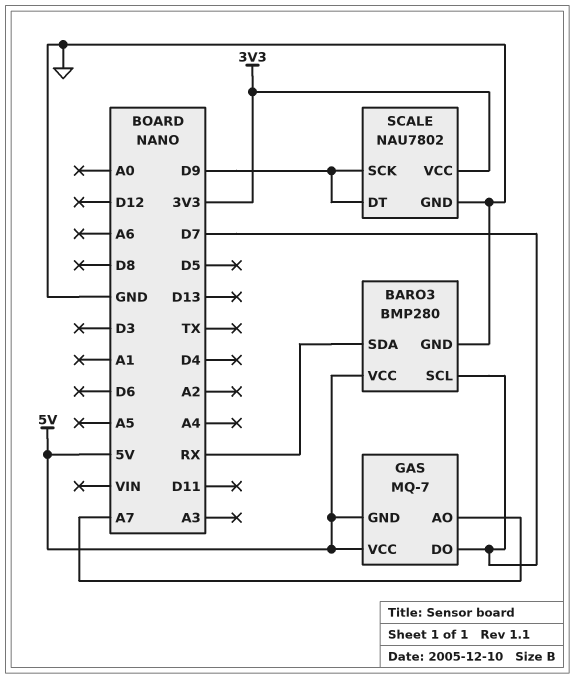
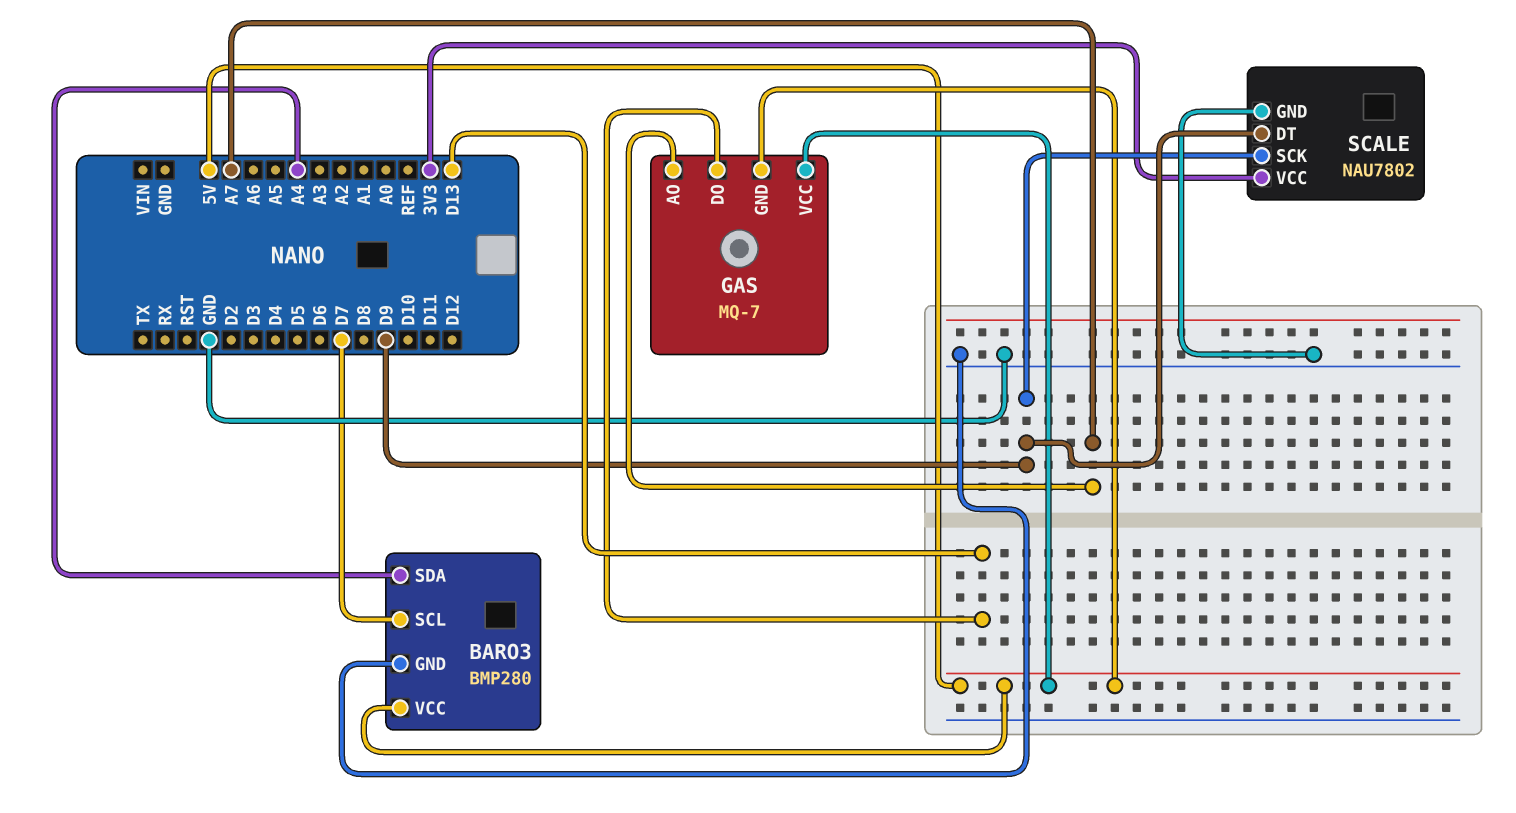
BARO3 pin SDA: RX -> A4
GAS pin DO: D7 -> D13

